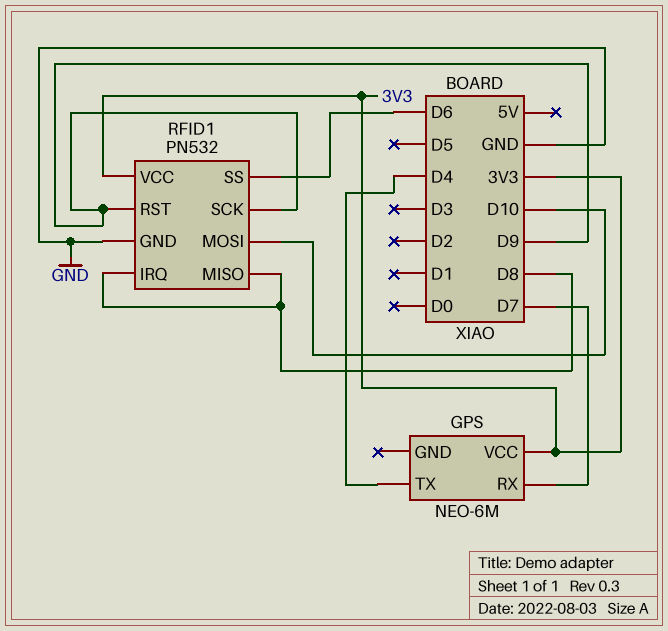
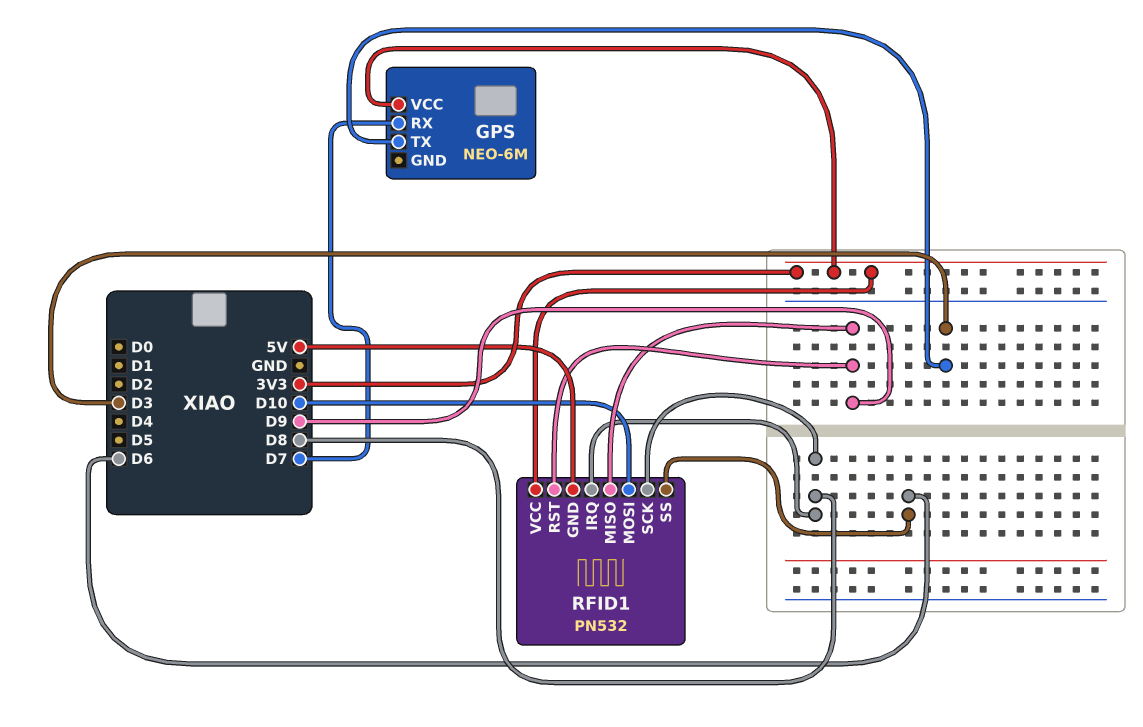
GPS pin TX: D4 -> D3
RFID1 pin GND: GND -> 5V
RFID1 pin MISO: D8 -> D9
RFID1 pin SCK: D9 -> D8

